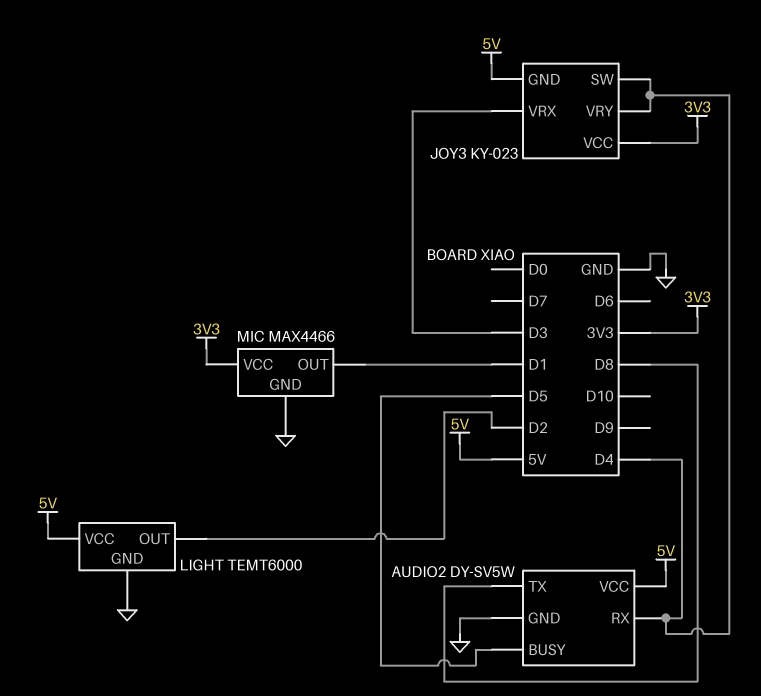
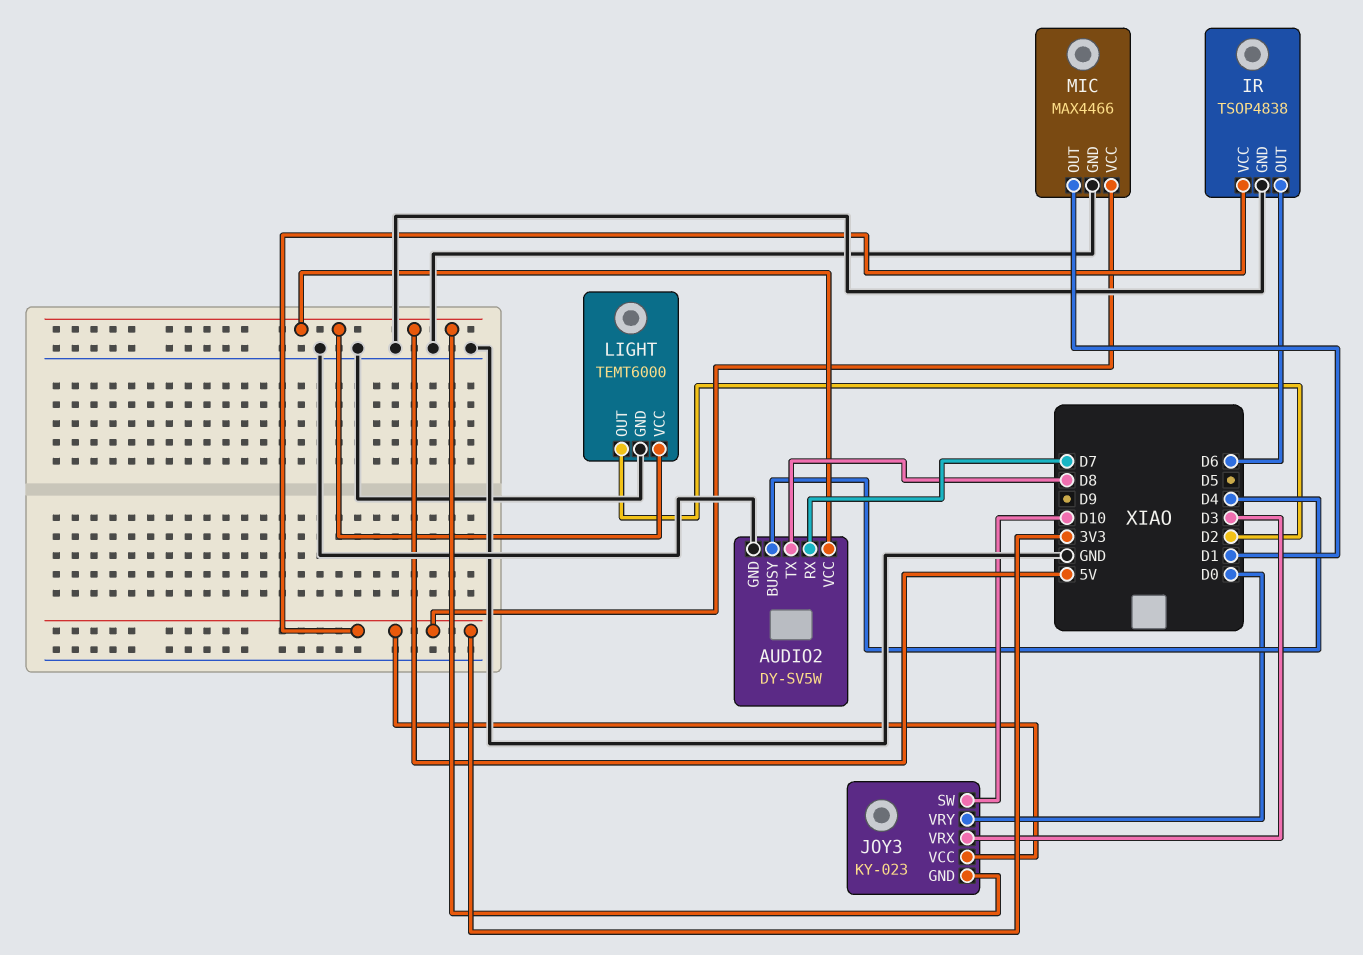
AUDIO2 pin BUSY: D5 -> D4
AUDIO2 pin RX: D4 -> D7
IR: none -> TSOP4838
IR pin GND: none -> GND
IR pin OUT: none -> D6
IR pin VCC: none -> 3V3
JOY3 pin SW: D4 -> D10
JOY3 pin VRY: D4 -> D0

